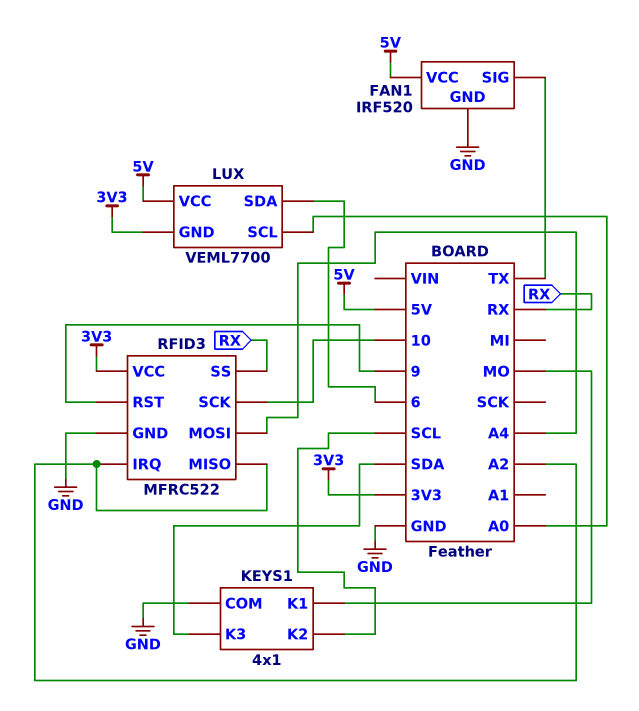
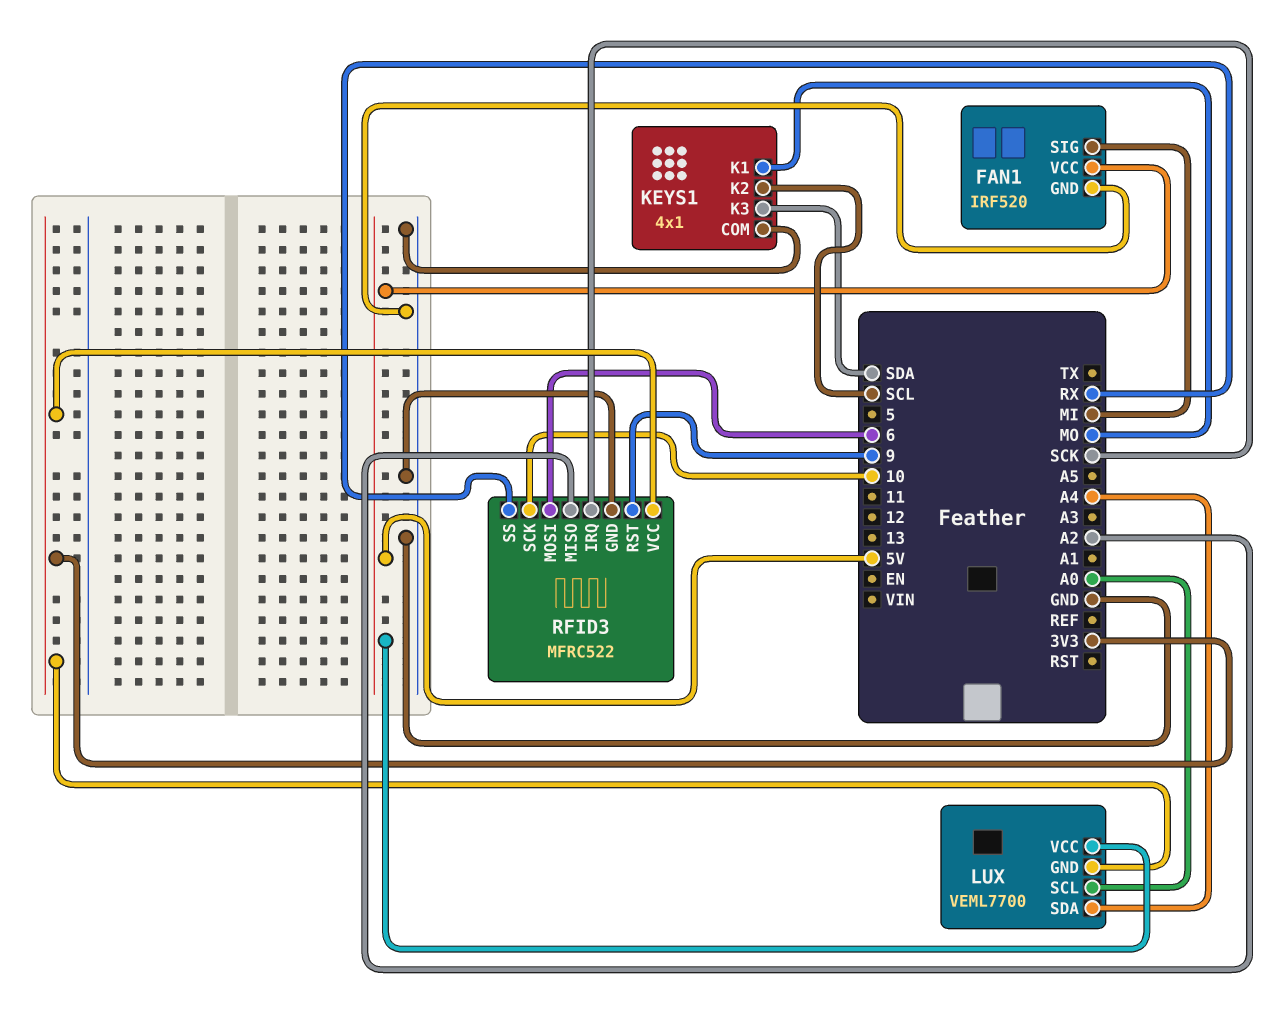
FAN1 pin SIG: TX -> MI
LUX pin SDA: 6 -> A4
RFID3 pin IRQ: A2 -> SCK
RFID3 pin MOSI: A4 -> 6

